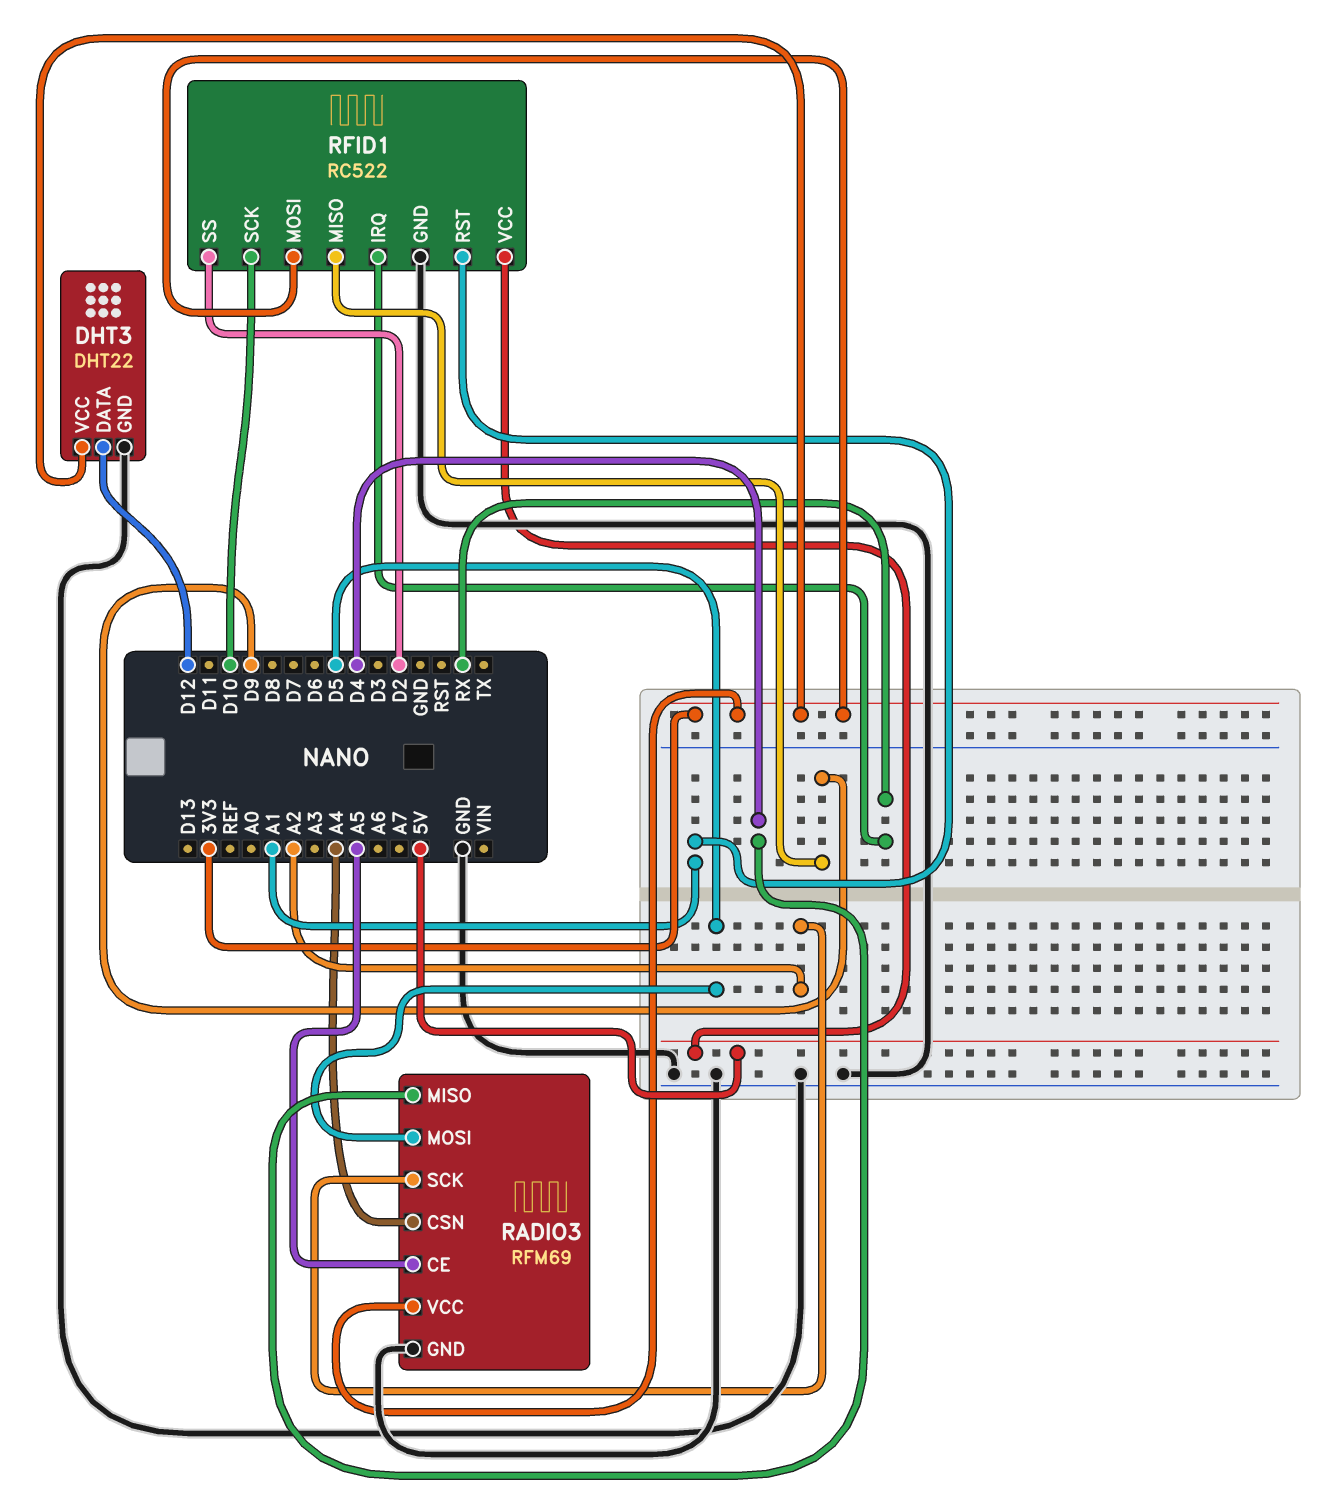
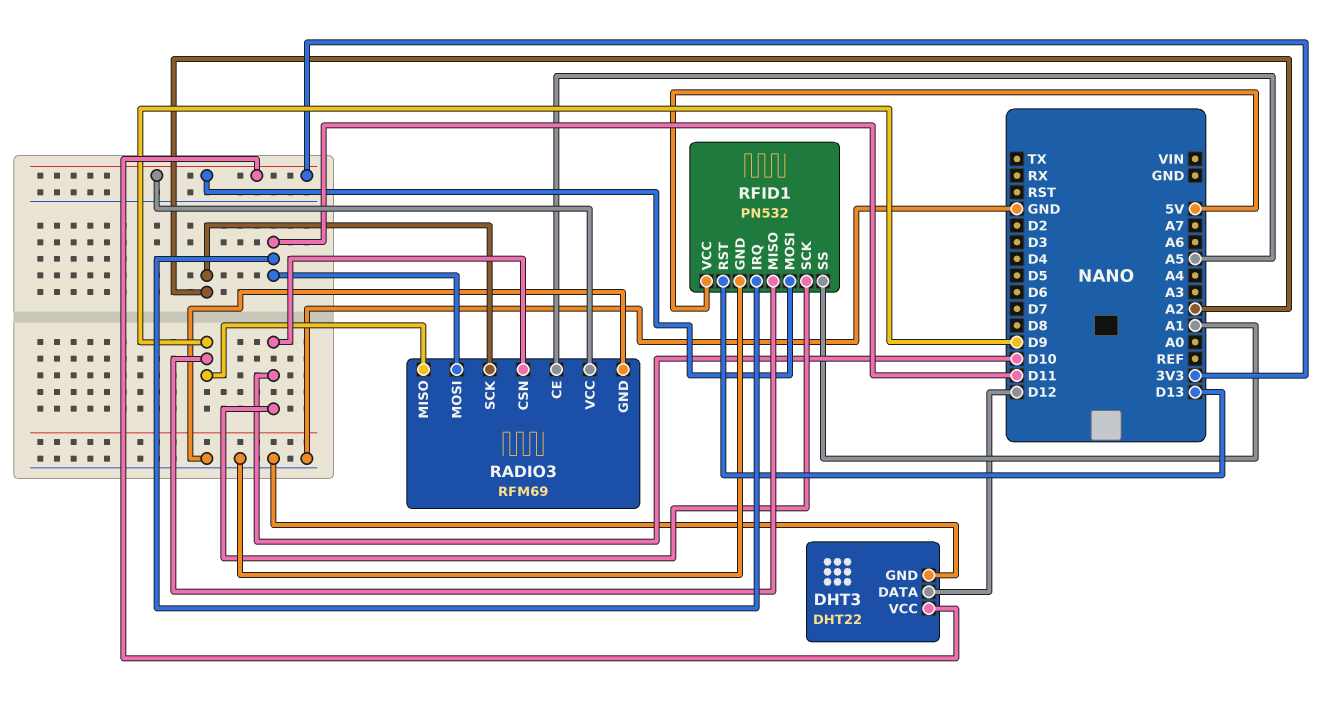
RADIO3 pin CSN: A4 -> D10
RADIO3 pin MISO: D4 -> D9
RADIO3 pin MOSI: D5 -> D11
RFID1: RC522 -> PN532
RFID1 pin IRQ: RX -> D11
RFID1 pin RST: A1 -> D13
RFID1 pin SS: D2 -> A1

